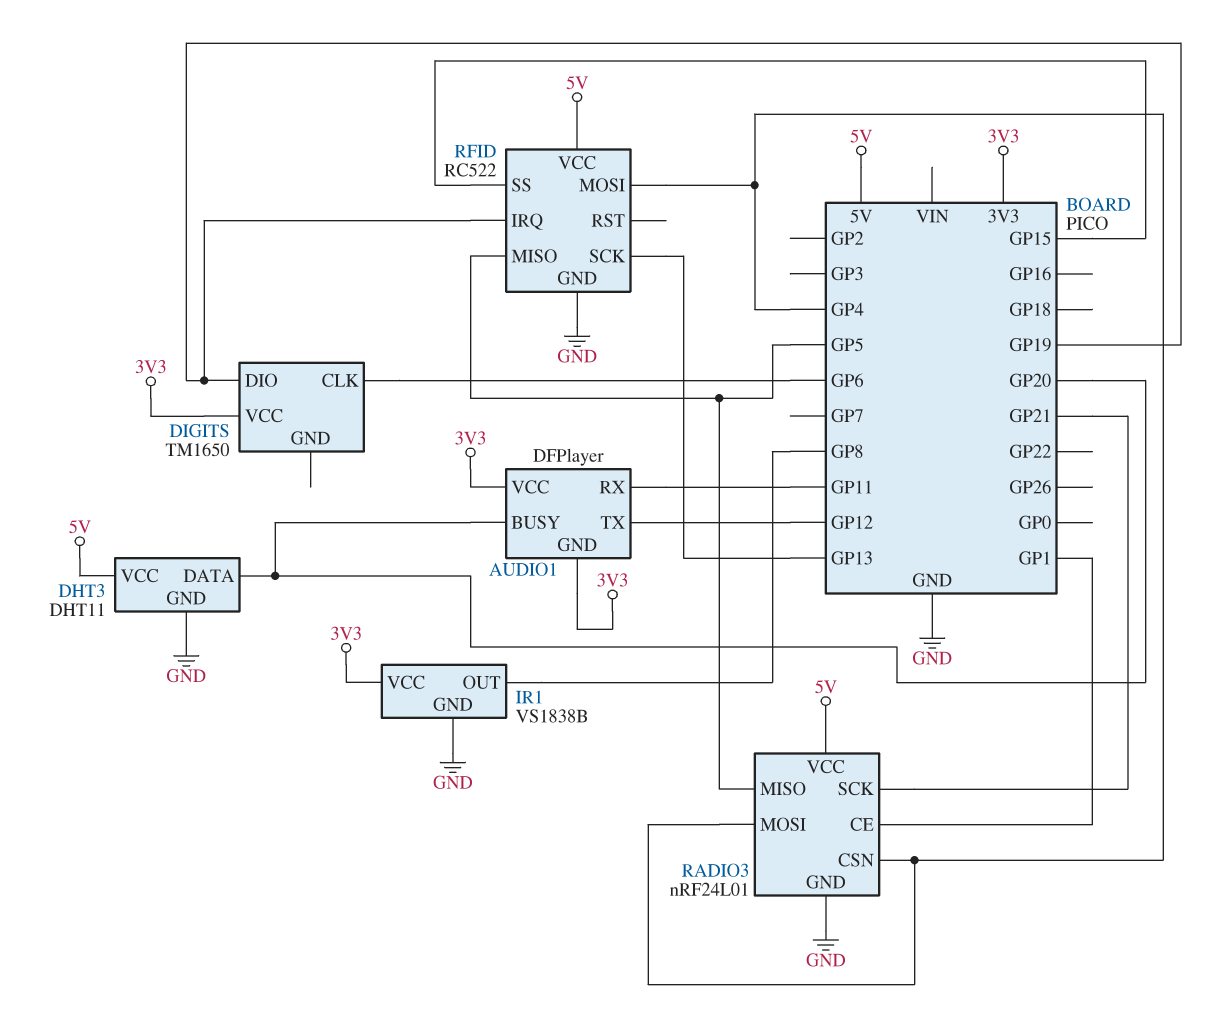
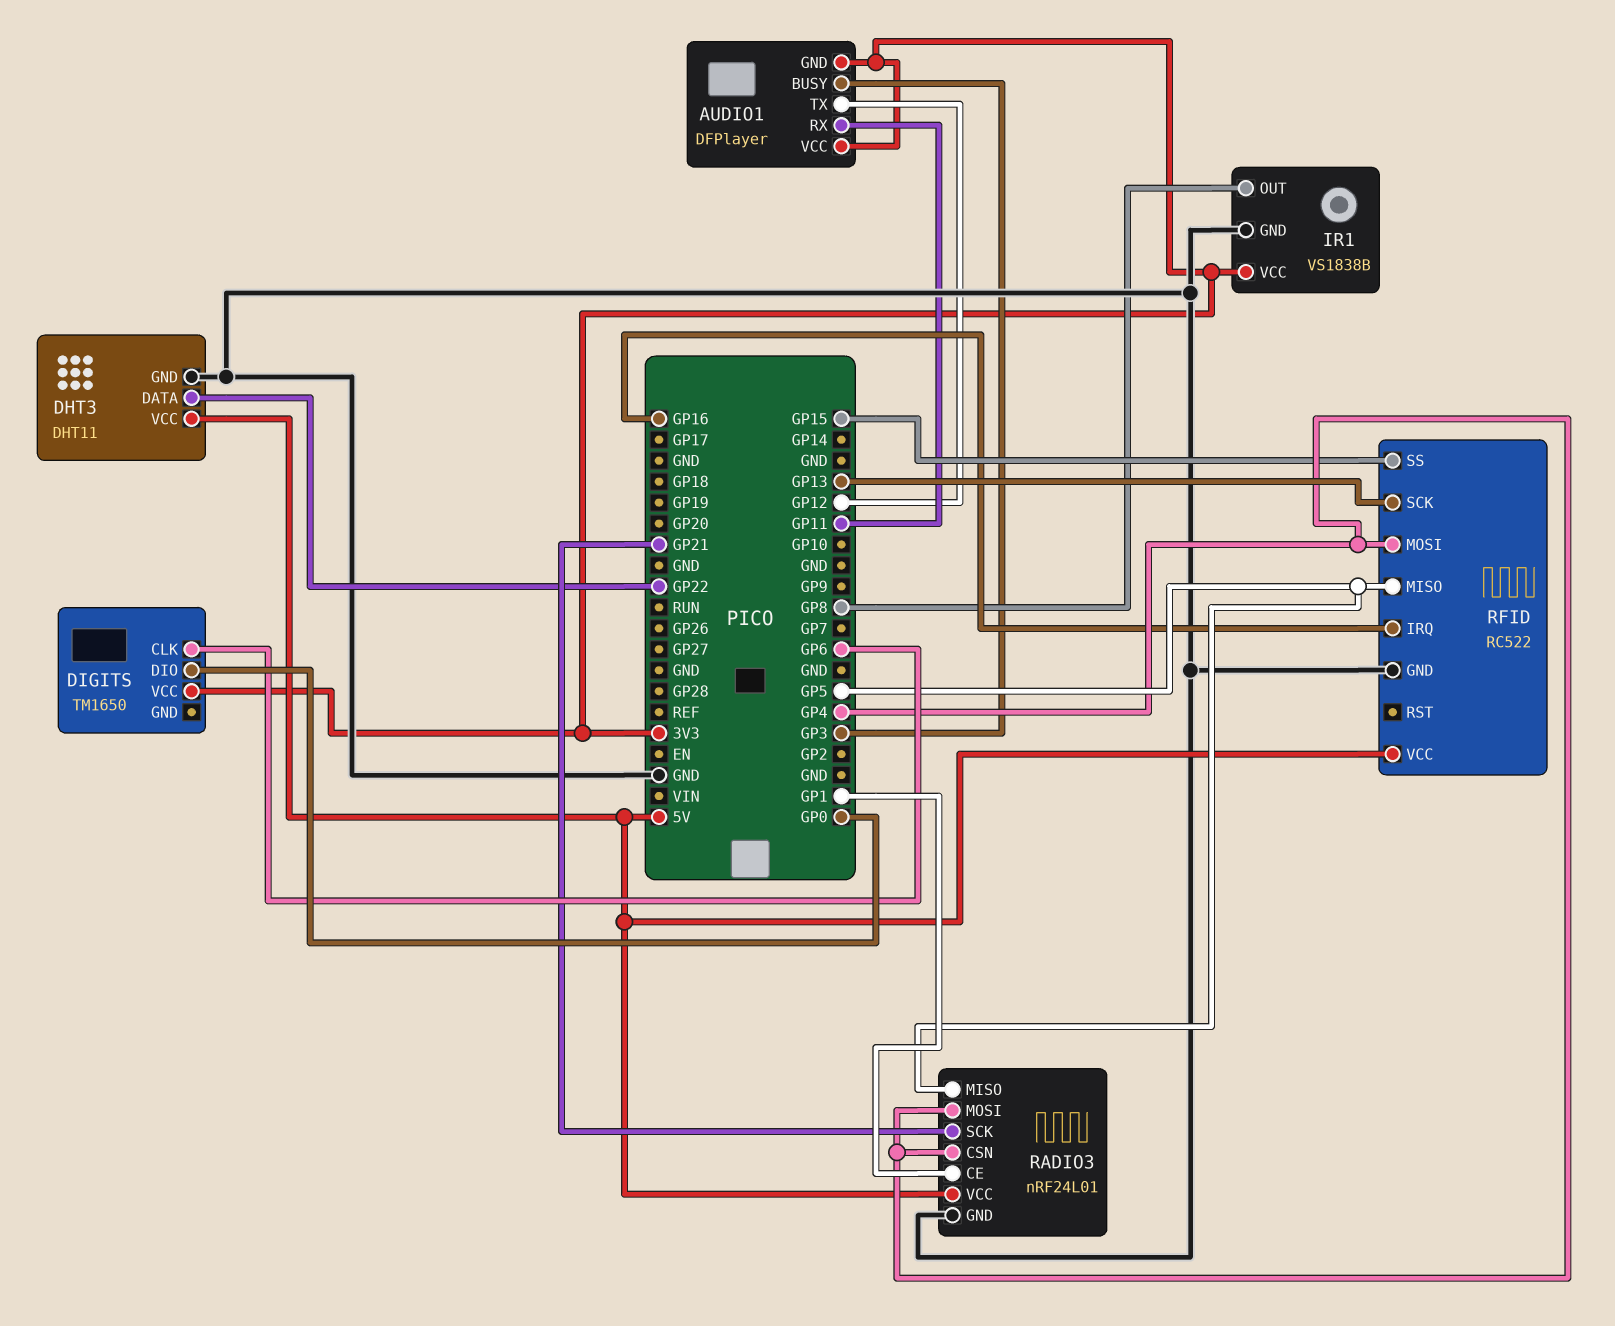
AUDIO1 pin BUSY: GP20 -> GP3
DHT3 pin DATA: GP20 -> GP22
DIGITS pin DIO: GP19 -> GP0
RFID pin IRQ: GP19 -> GP16

